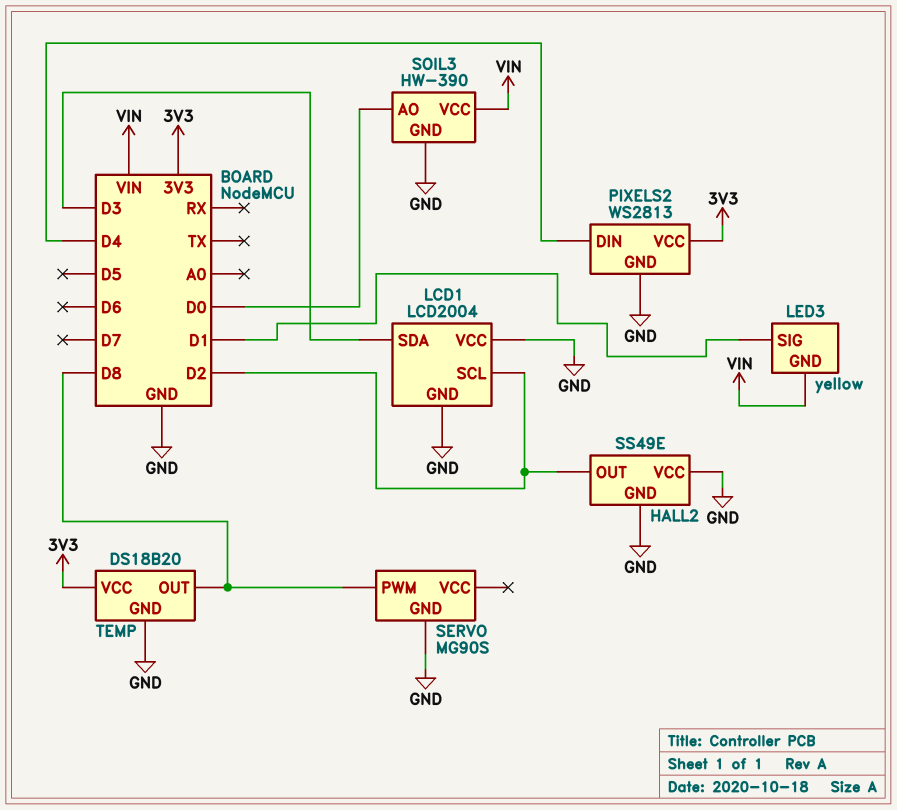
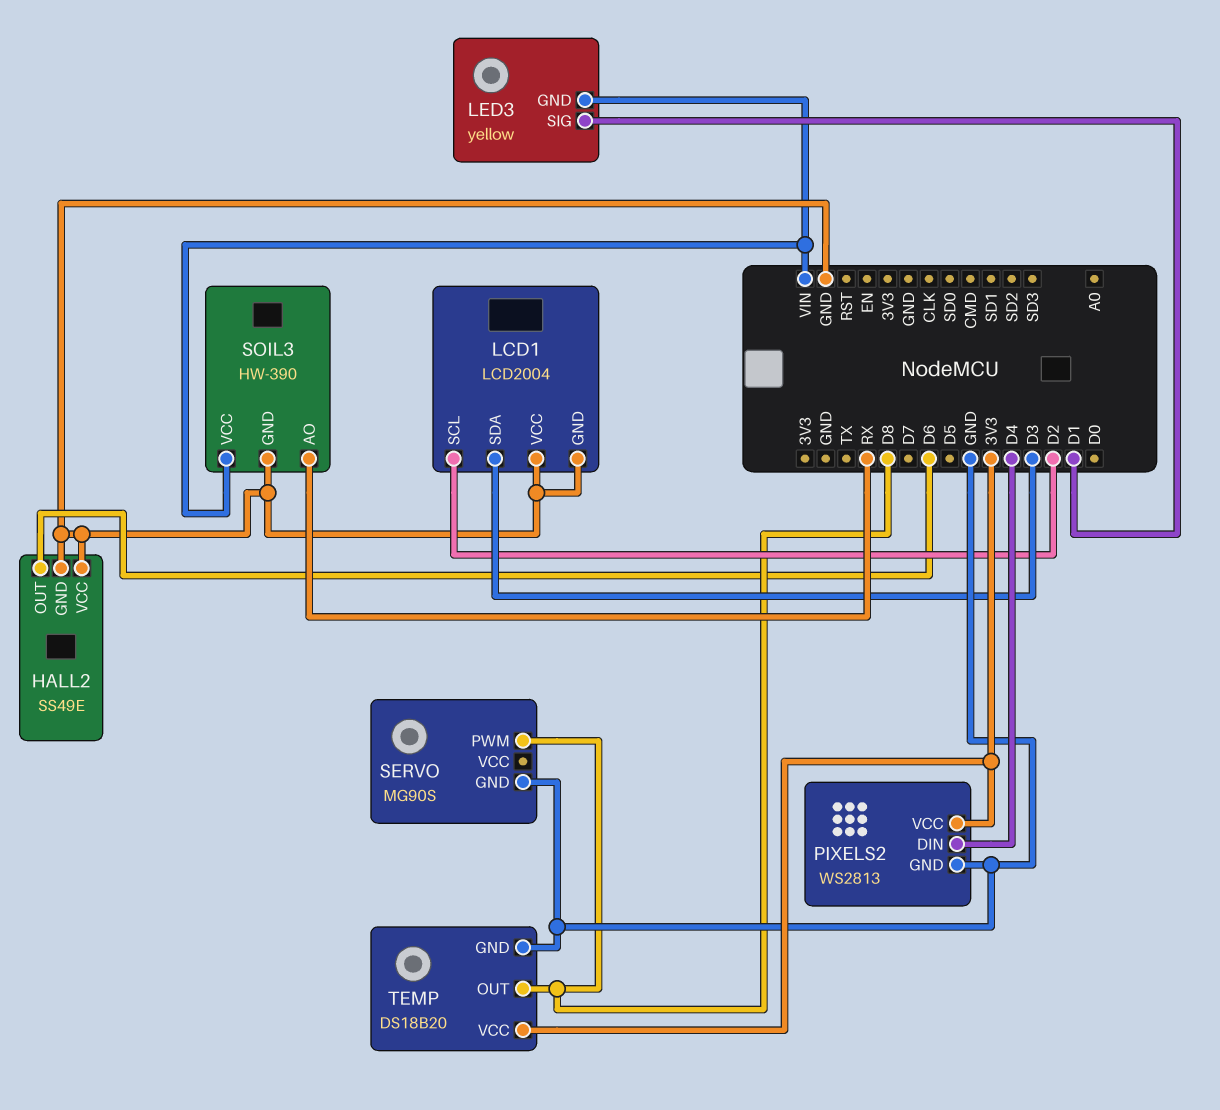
HALL2 pin OUT: D2 -> D6
SOIL3 pin AO: D0 -> RX

